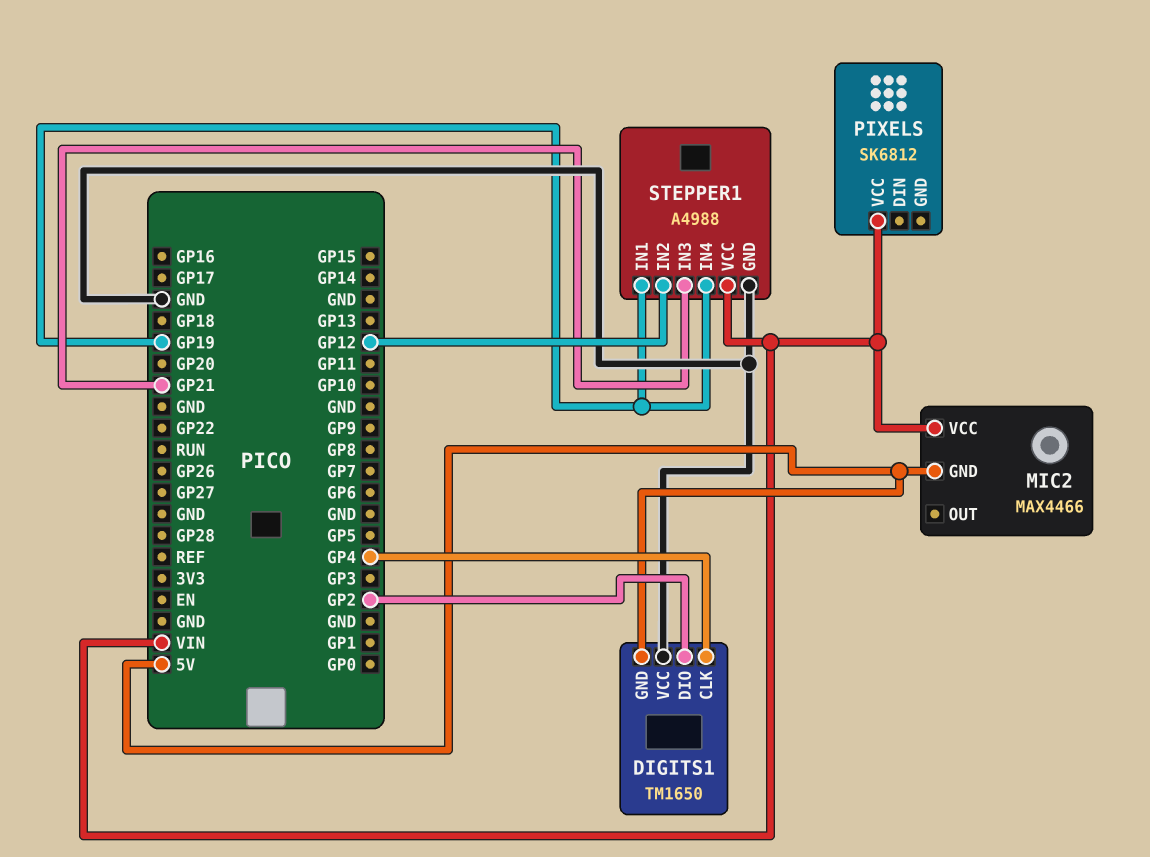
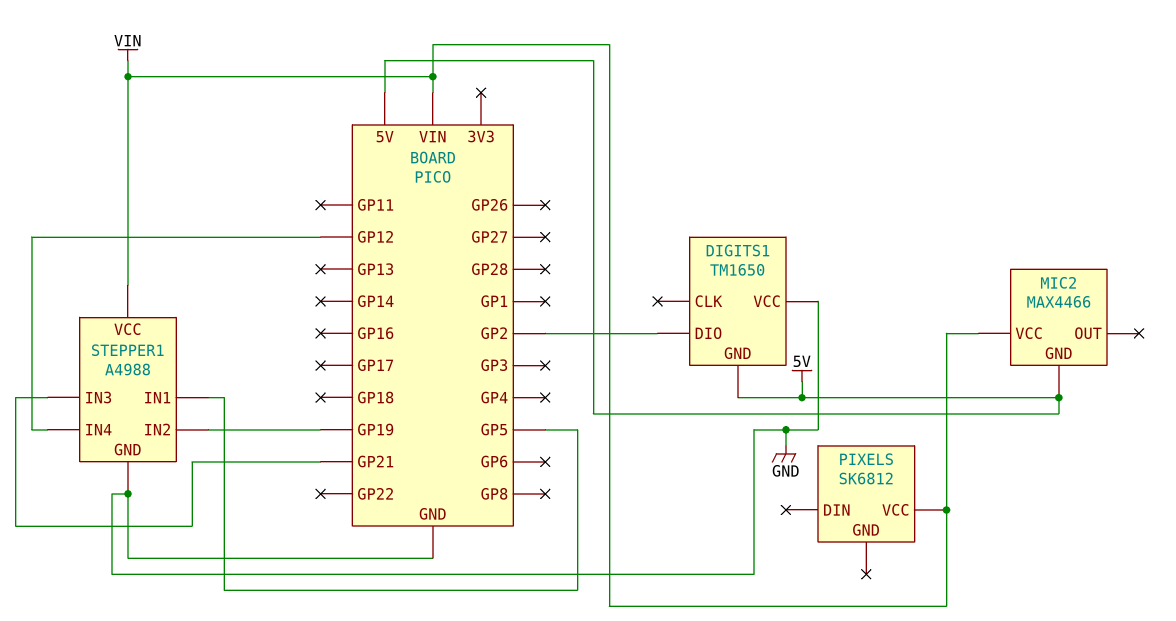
DIGITS1 pin CLK: GP4 -> none
STEPPER1 pin IN1: GP19 -> GP5
STEPPER1 pin IN2: GP12 -> GP19
STEPPER1 pin IN4: GP19 -> GP12

